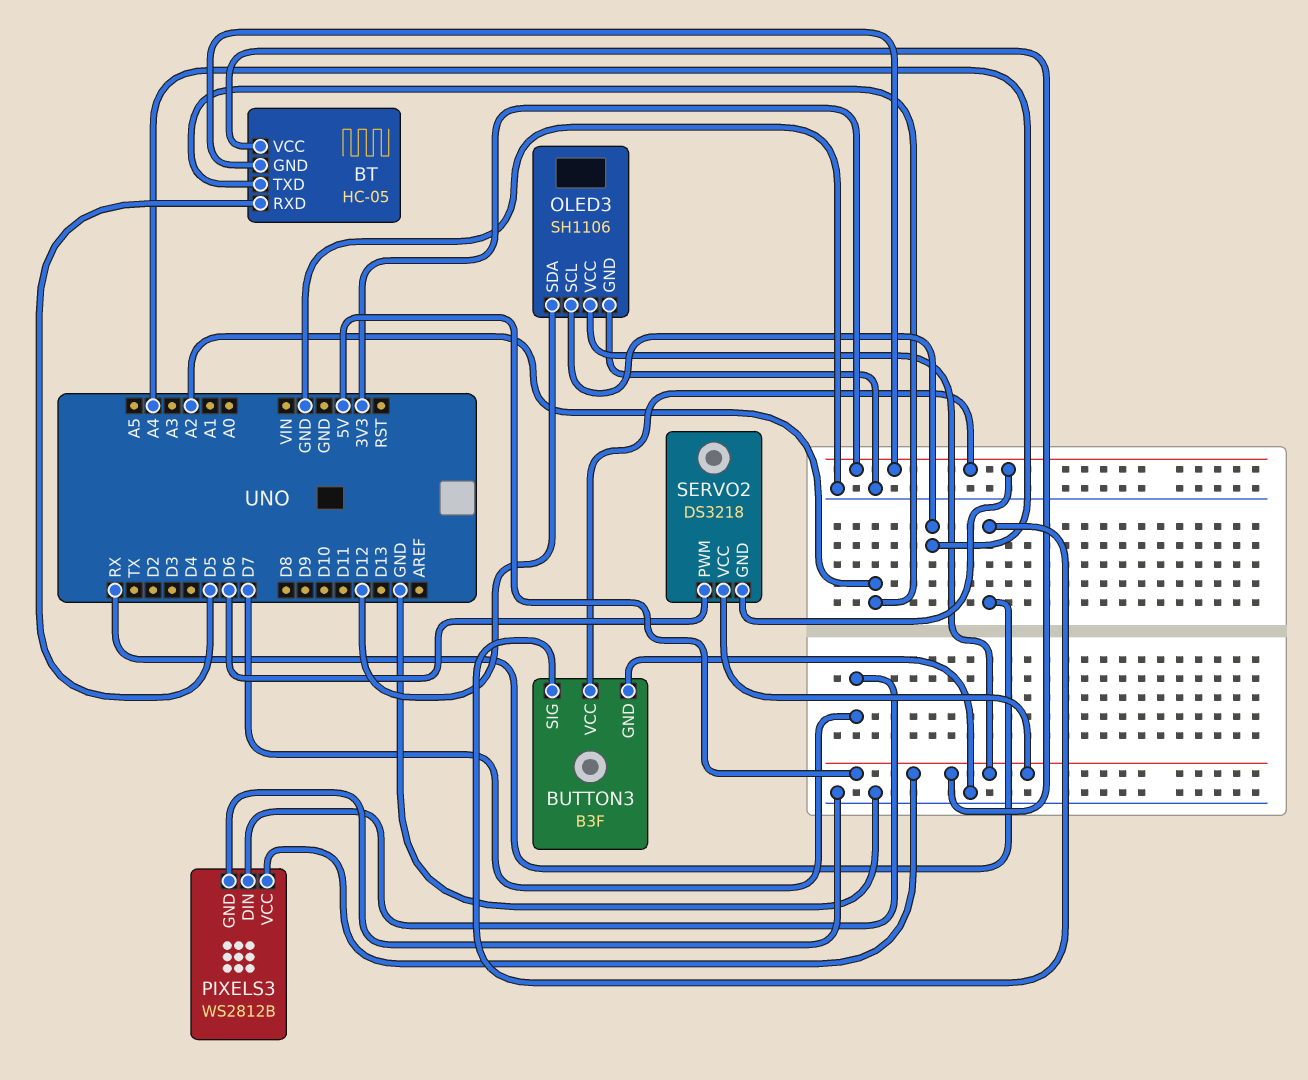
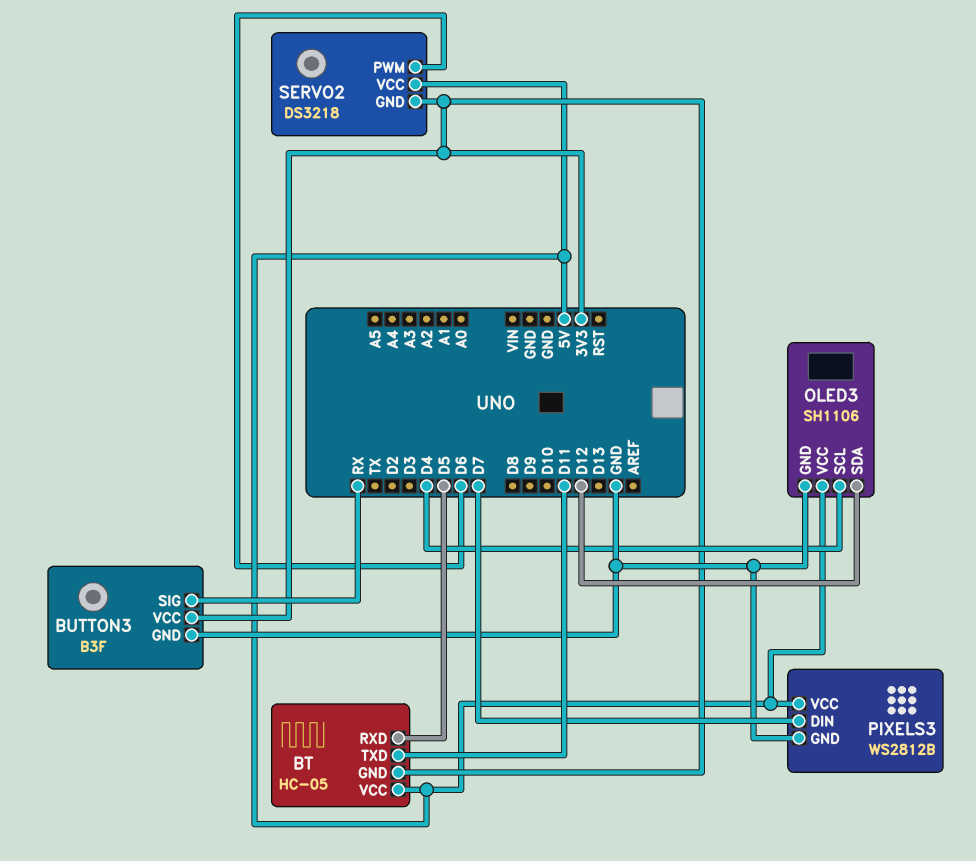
BT pin TXD: A2 -> D11
OLED3 pin SCL: A4 -> D4

